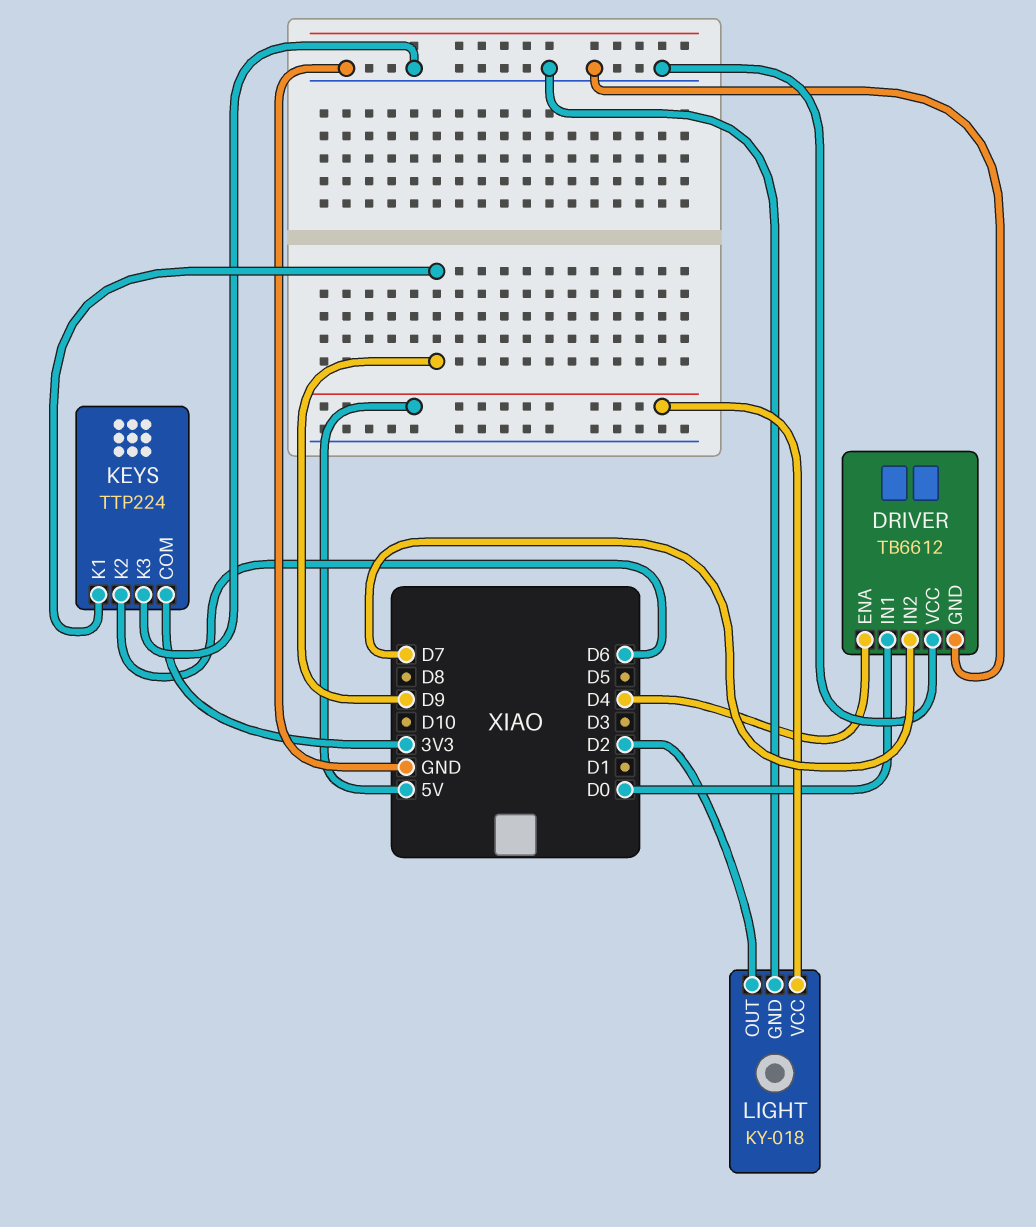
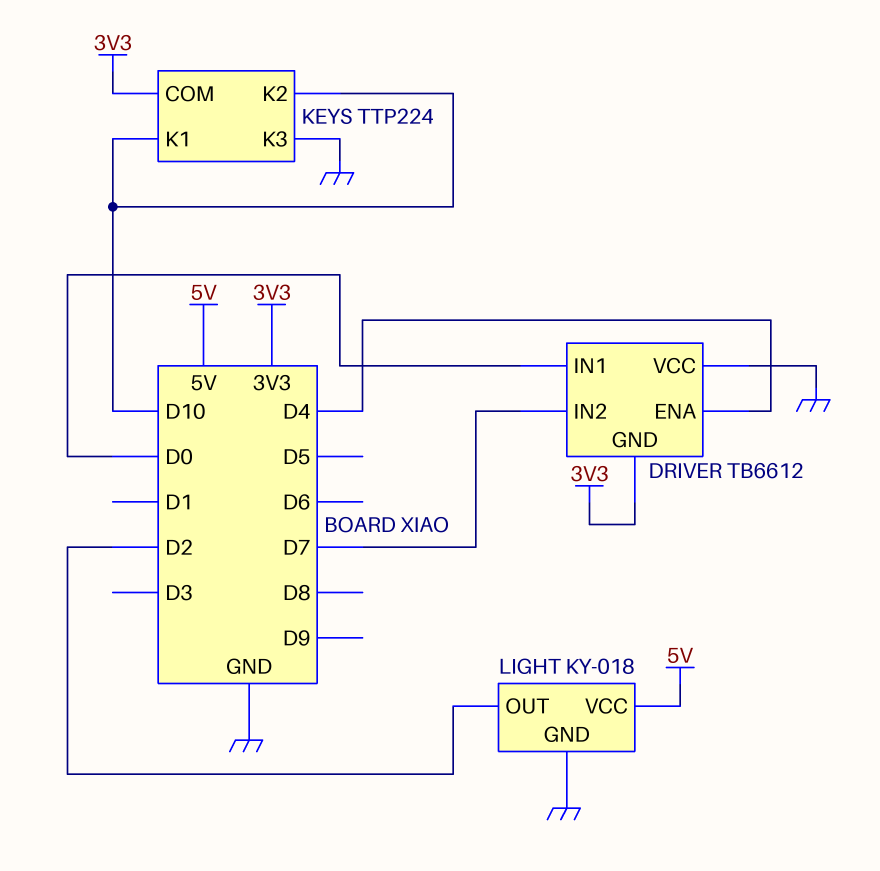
DRIVER pin GND: GND -> 3V3
KEYS pin K1: D9 -> D10
KEYS pin K2: D6 -> D10

